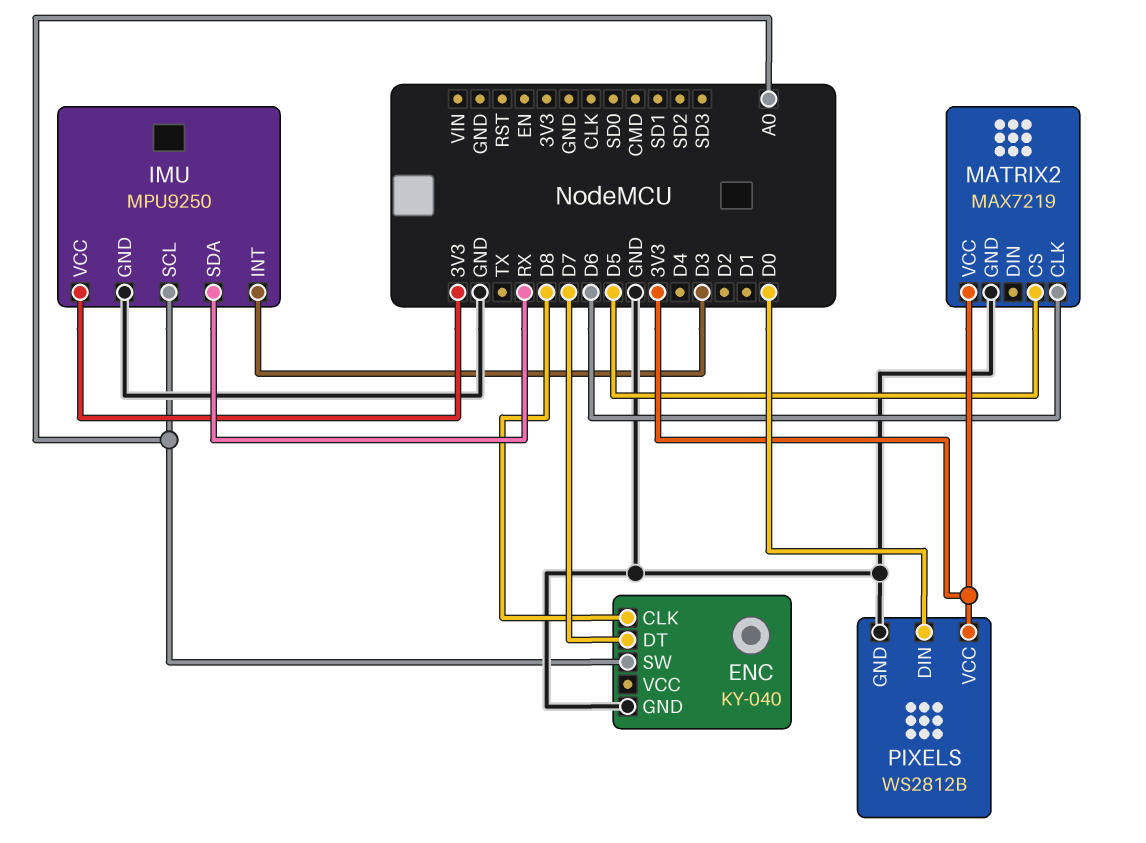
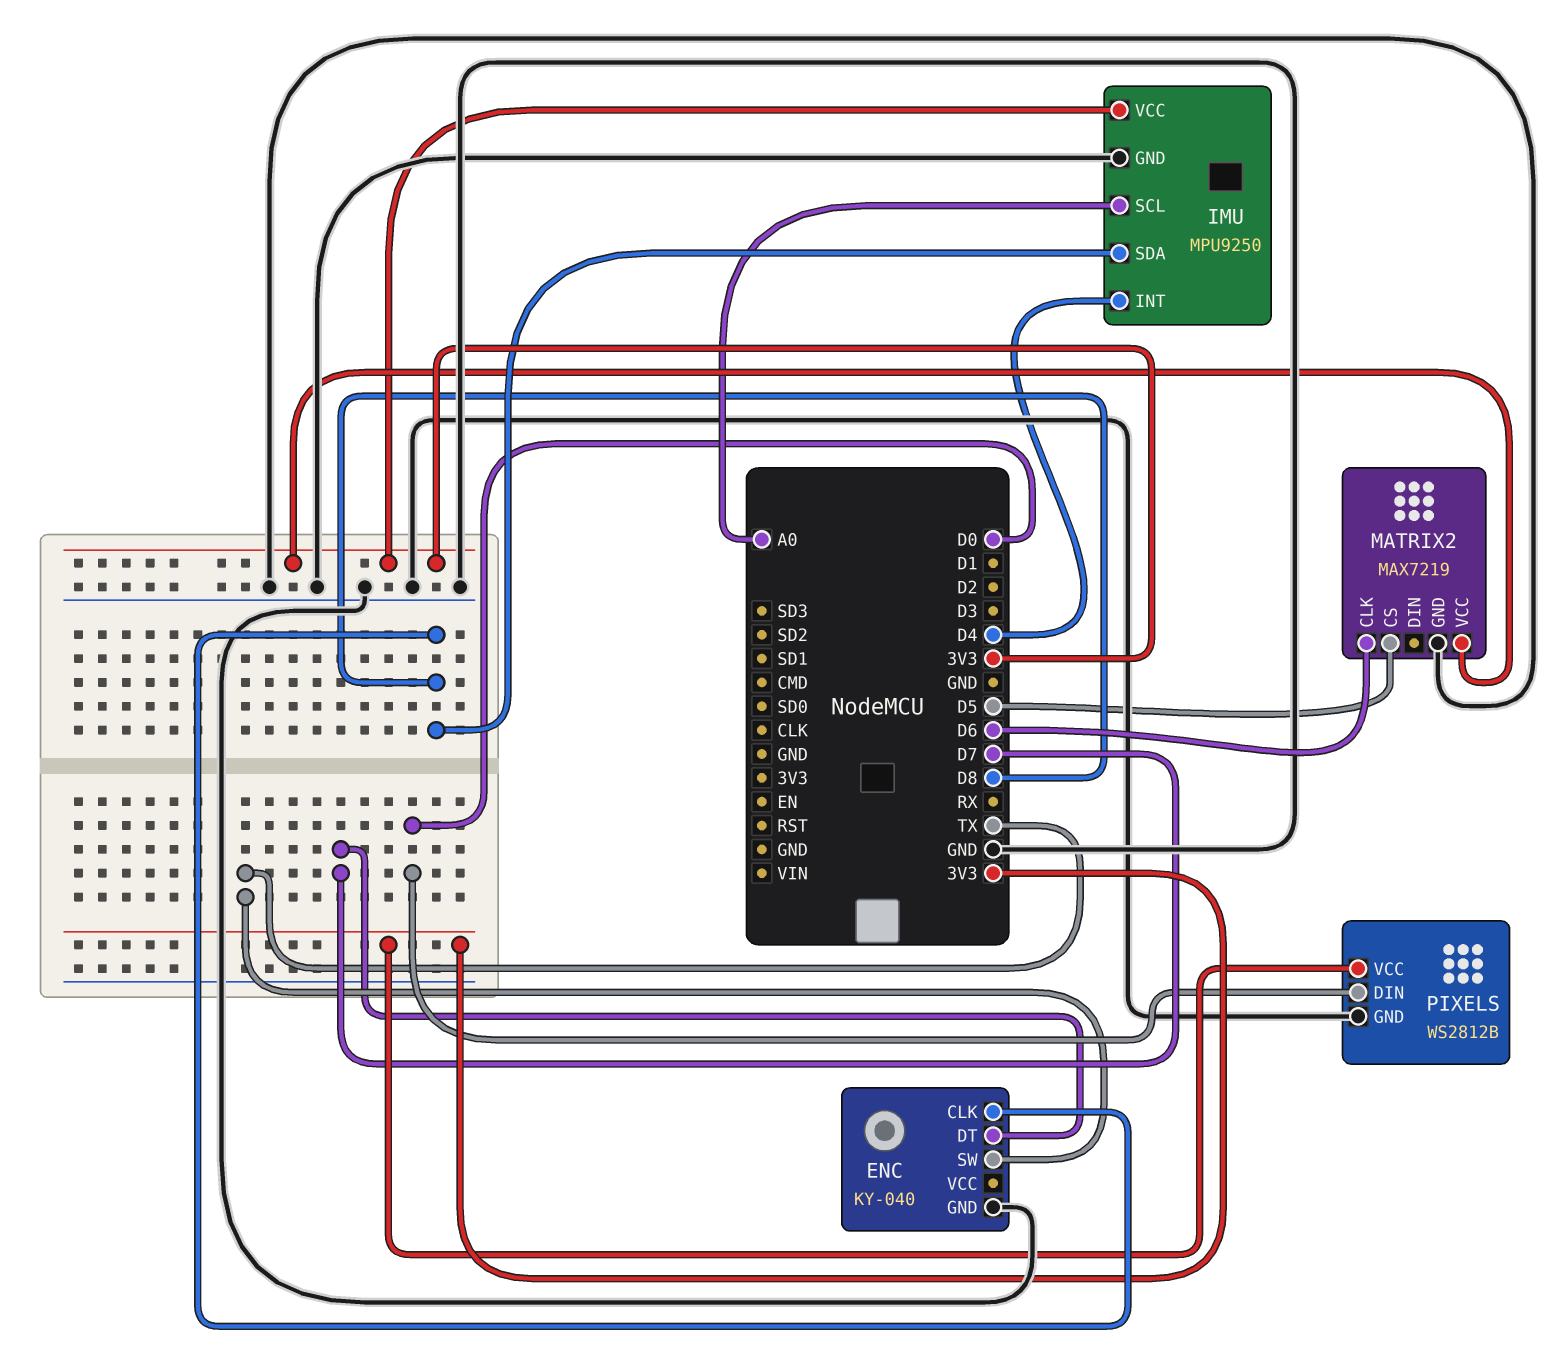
ENC pin SW: A0 -> TX
IMU pin INT: D3 -> D4
IMU pin SDA: RX -> D8

